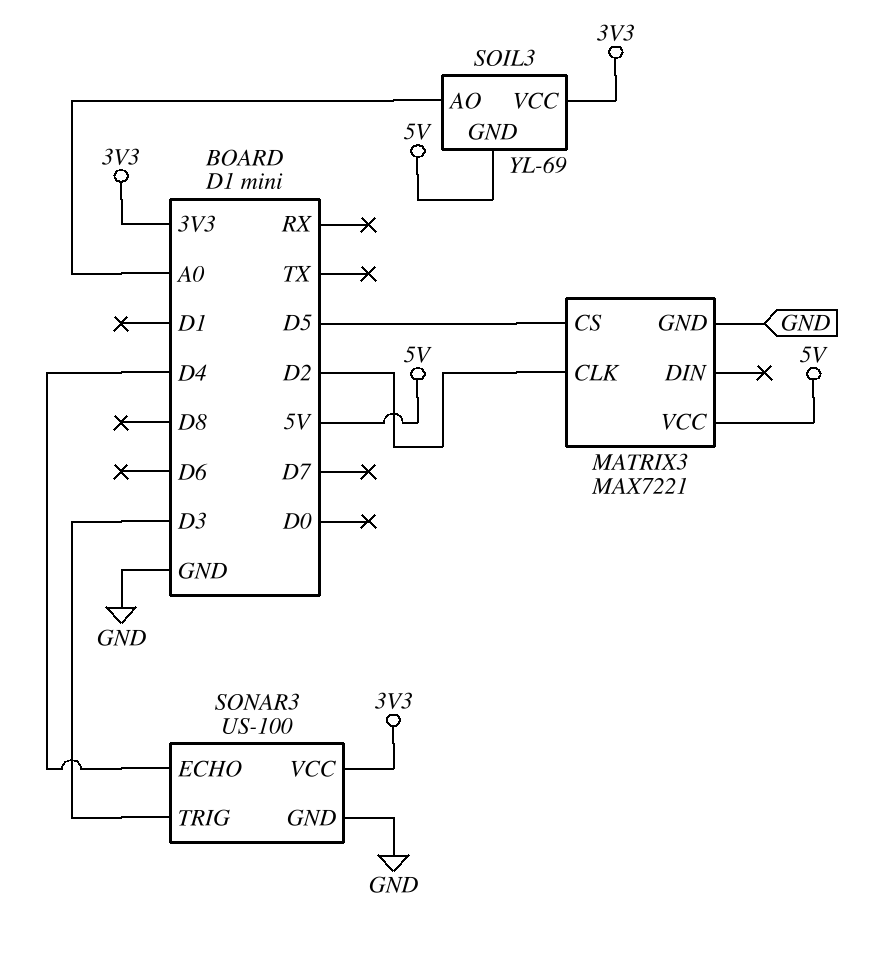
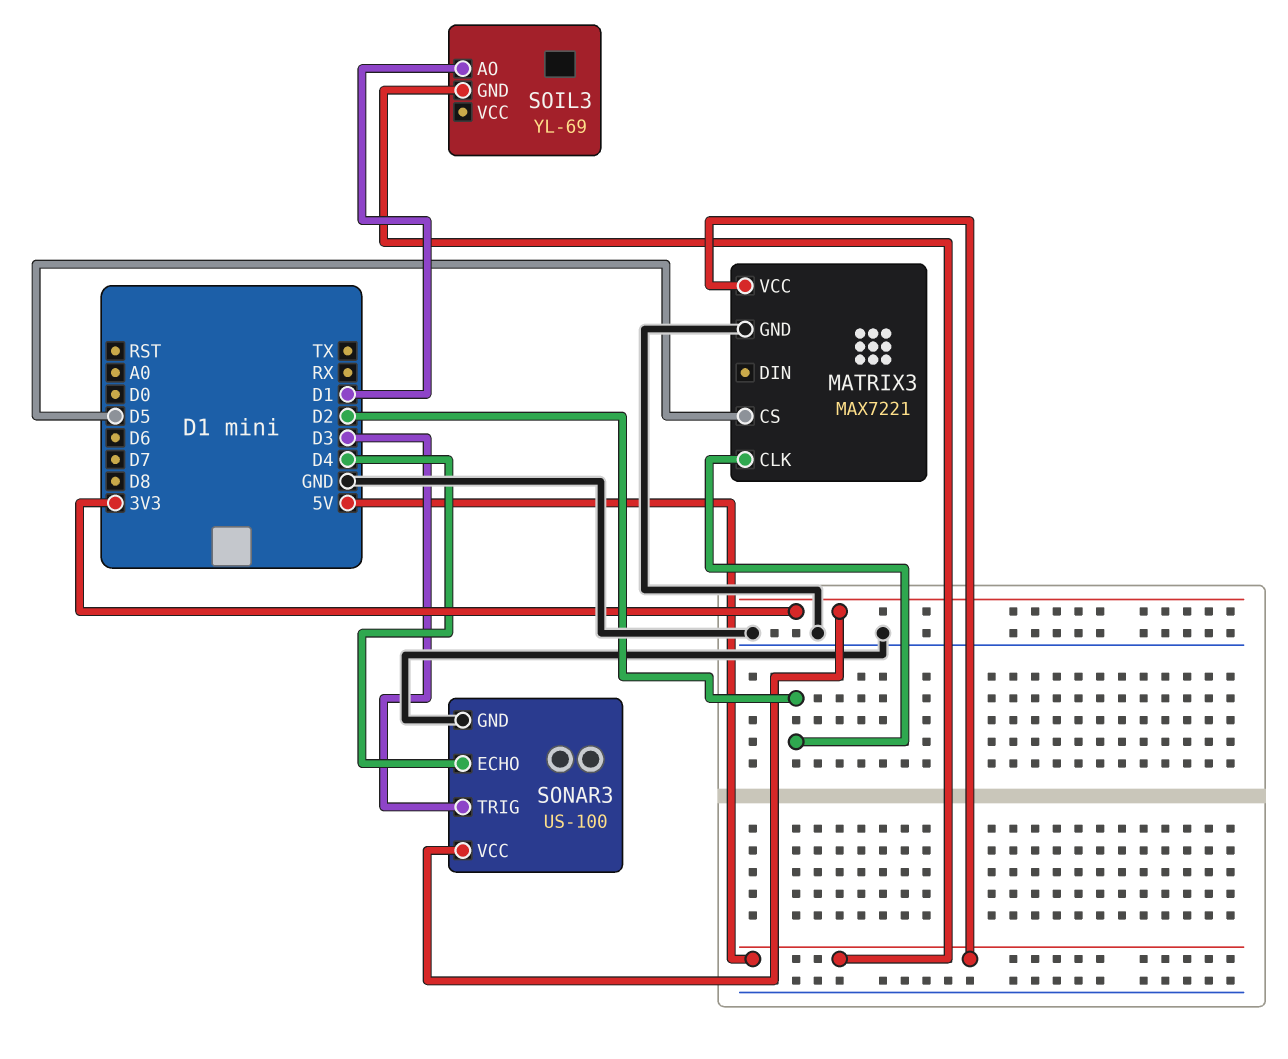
SOIL3 pin AO: A0 -> D1
SOIL3 pin VCC: 3V3 -> none

